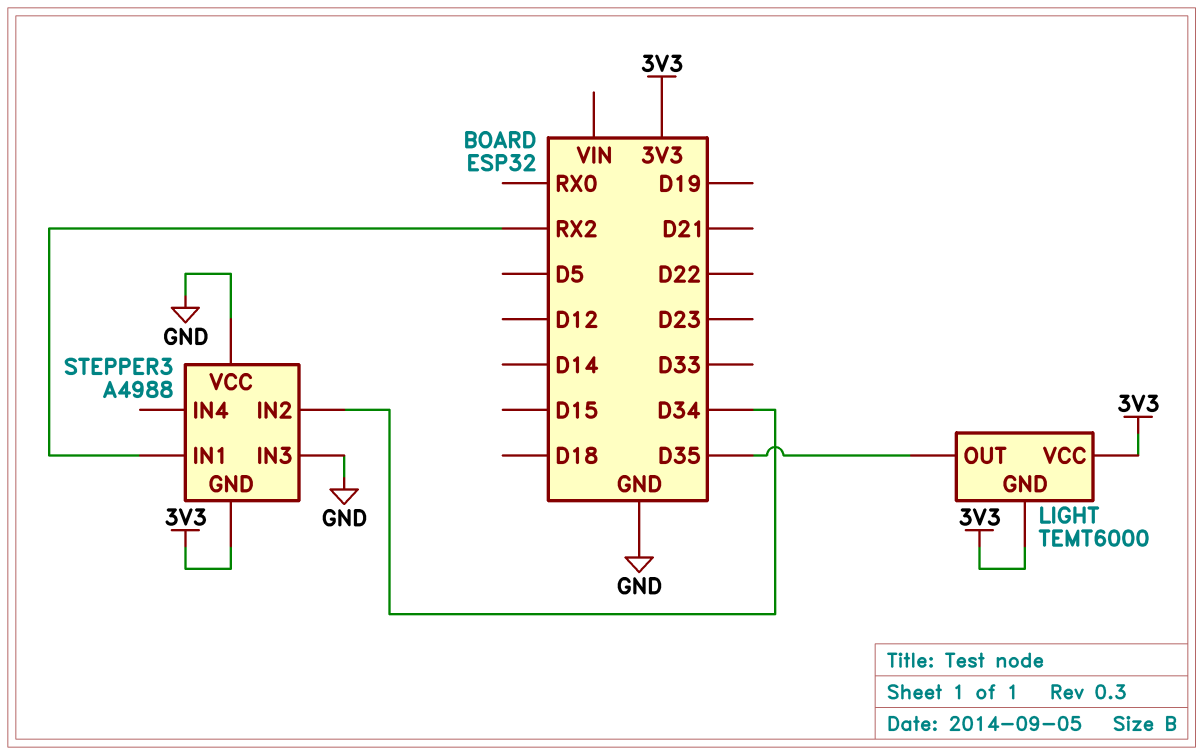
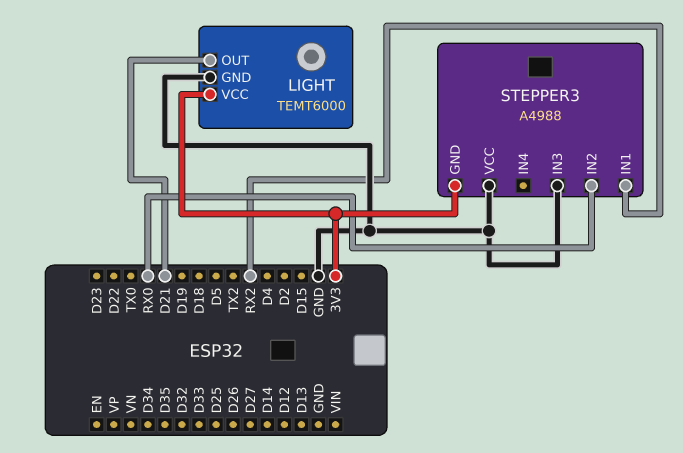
LIGHT pin GND: 3V3 -> GND
LIGHT pin OUT: D35 -> D21
STEPPER3 pin IN2: D34 -> RX0

